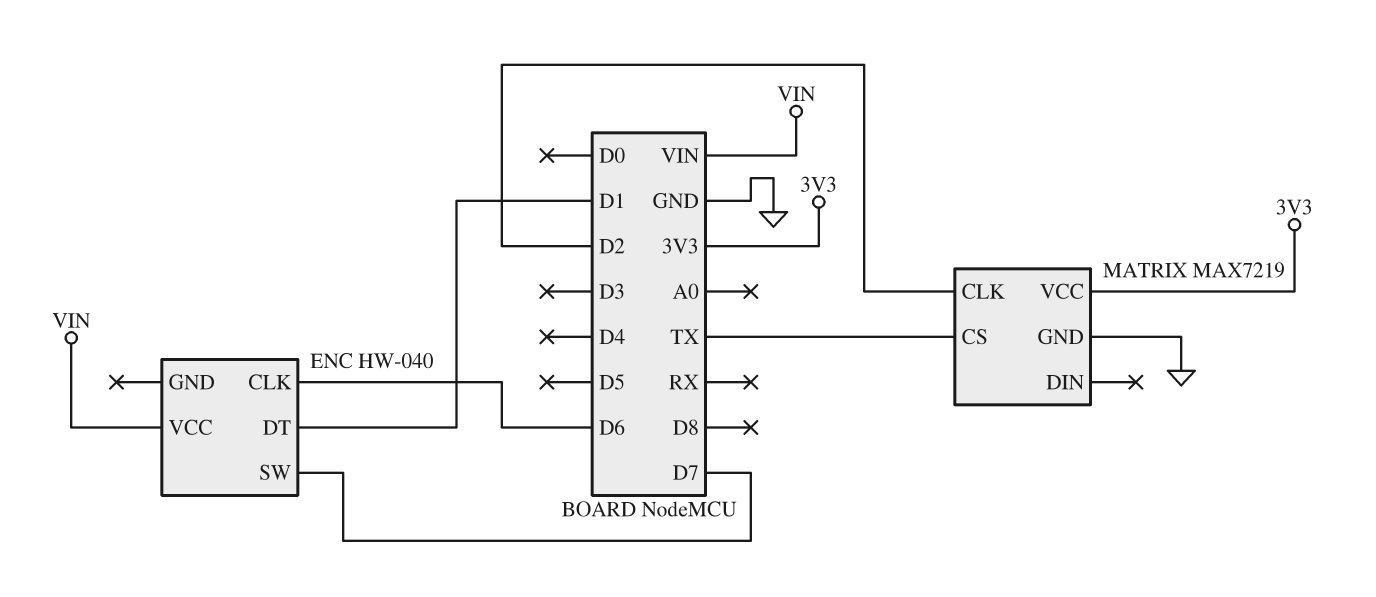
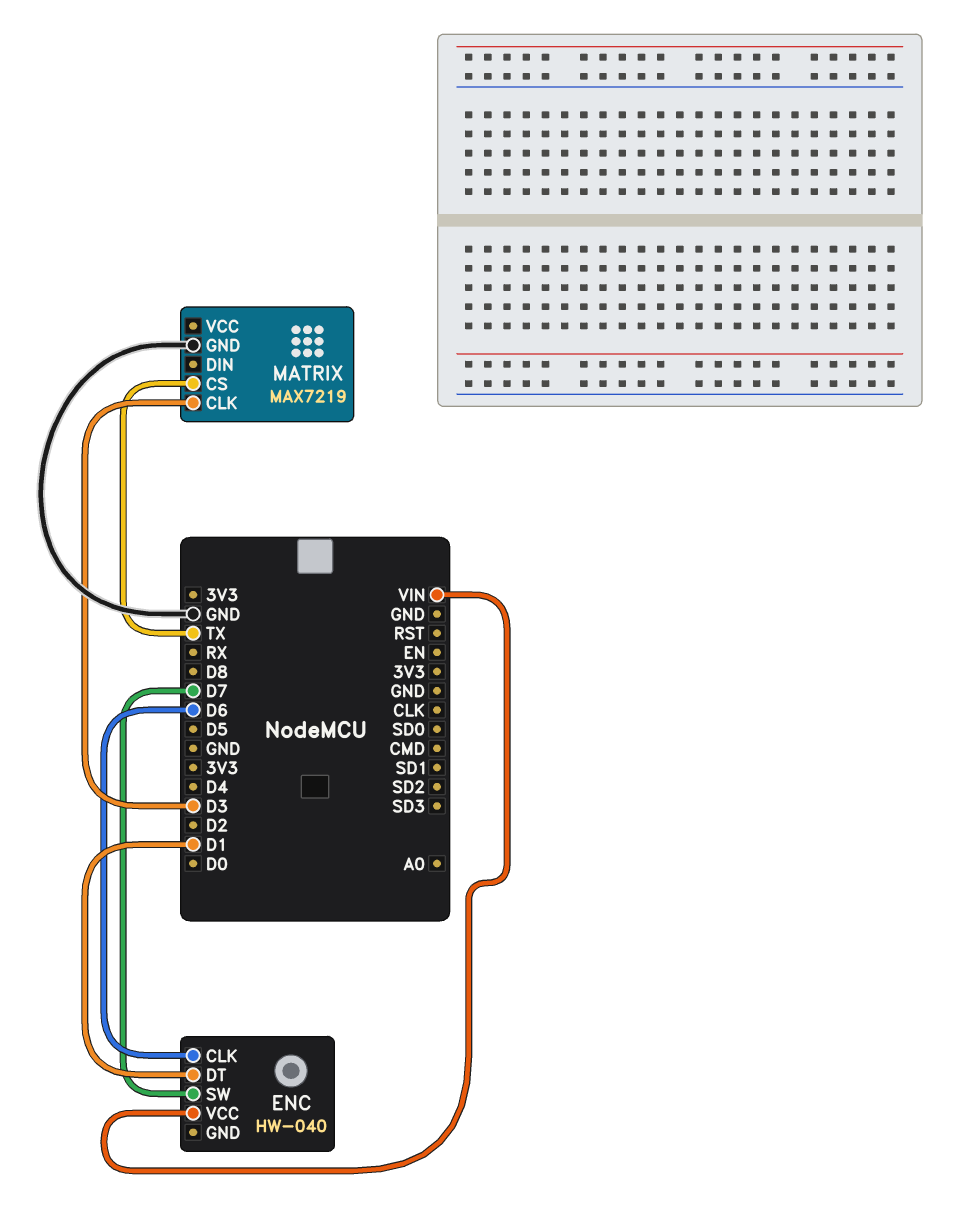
MATRIX pin CLK: D2 -> D3
MATRIX pin VCC: 3V3 -> none

